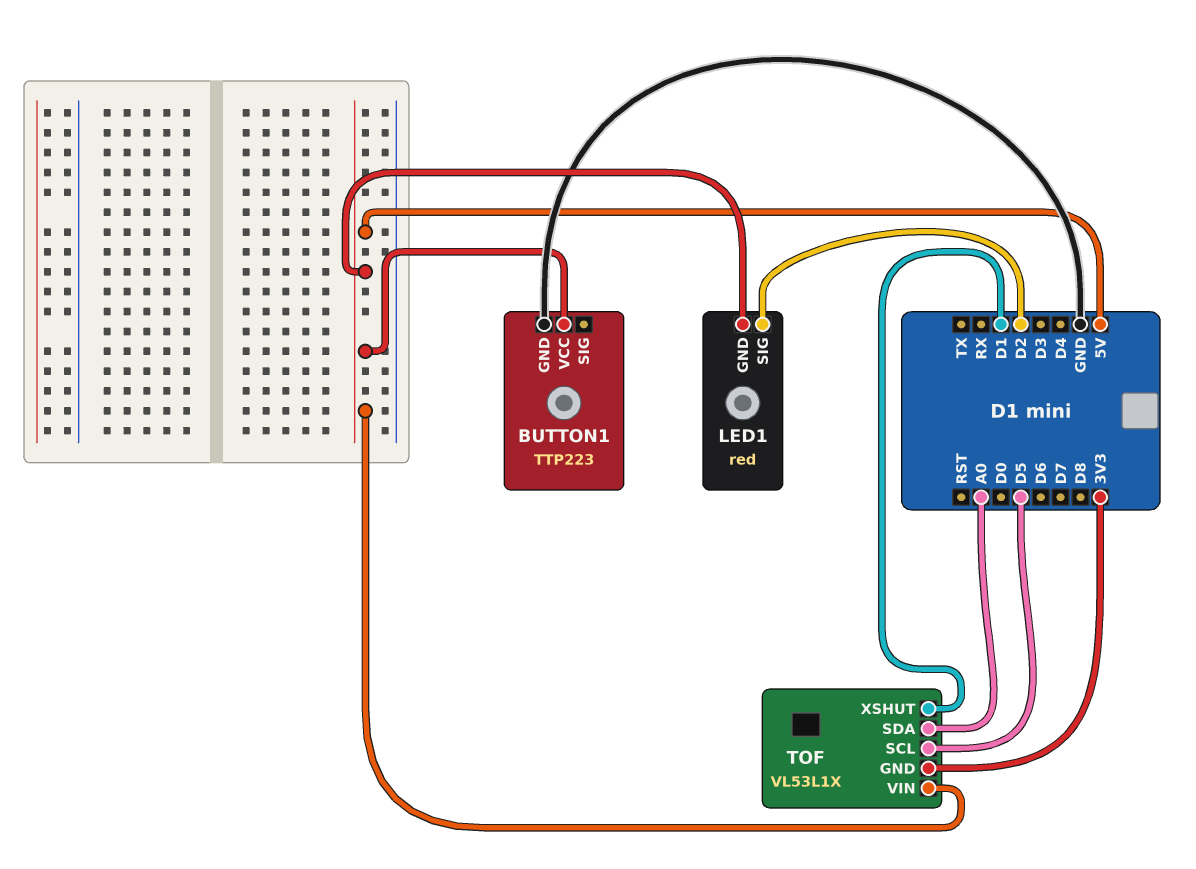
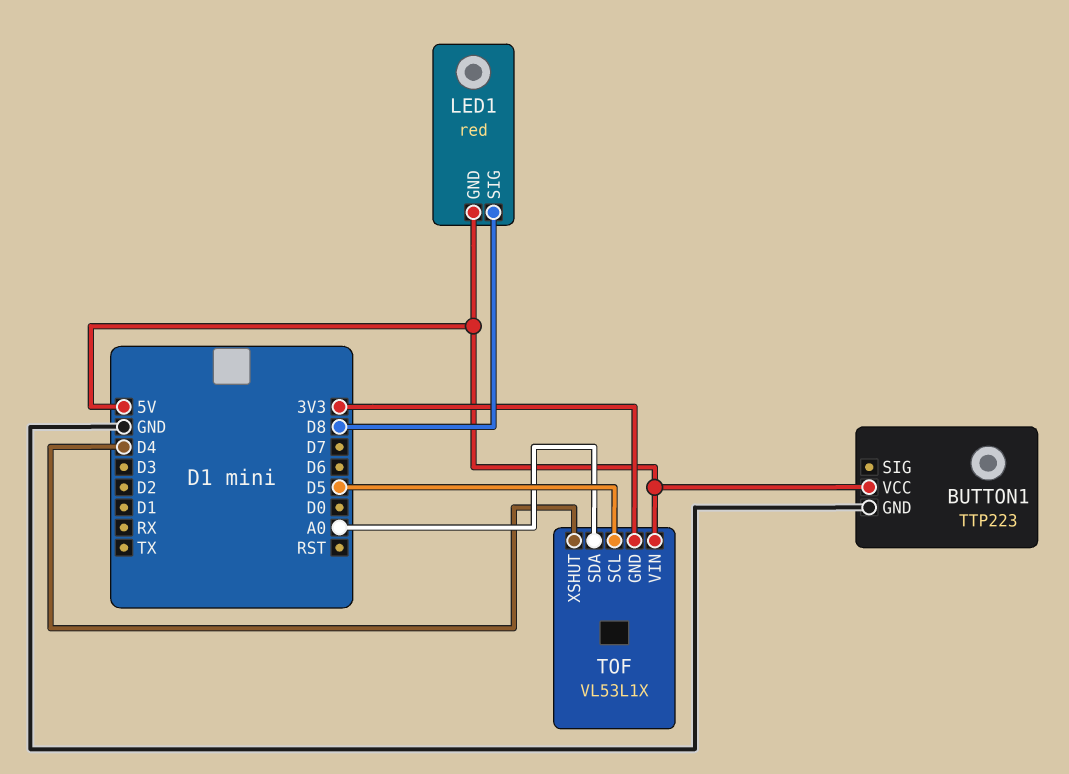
LED1 pin SIG: D2 -> D8
TOF pin XSHUT: D1 -> D4

